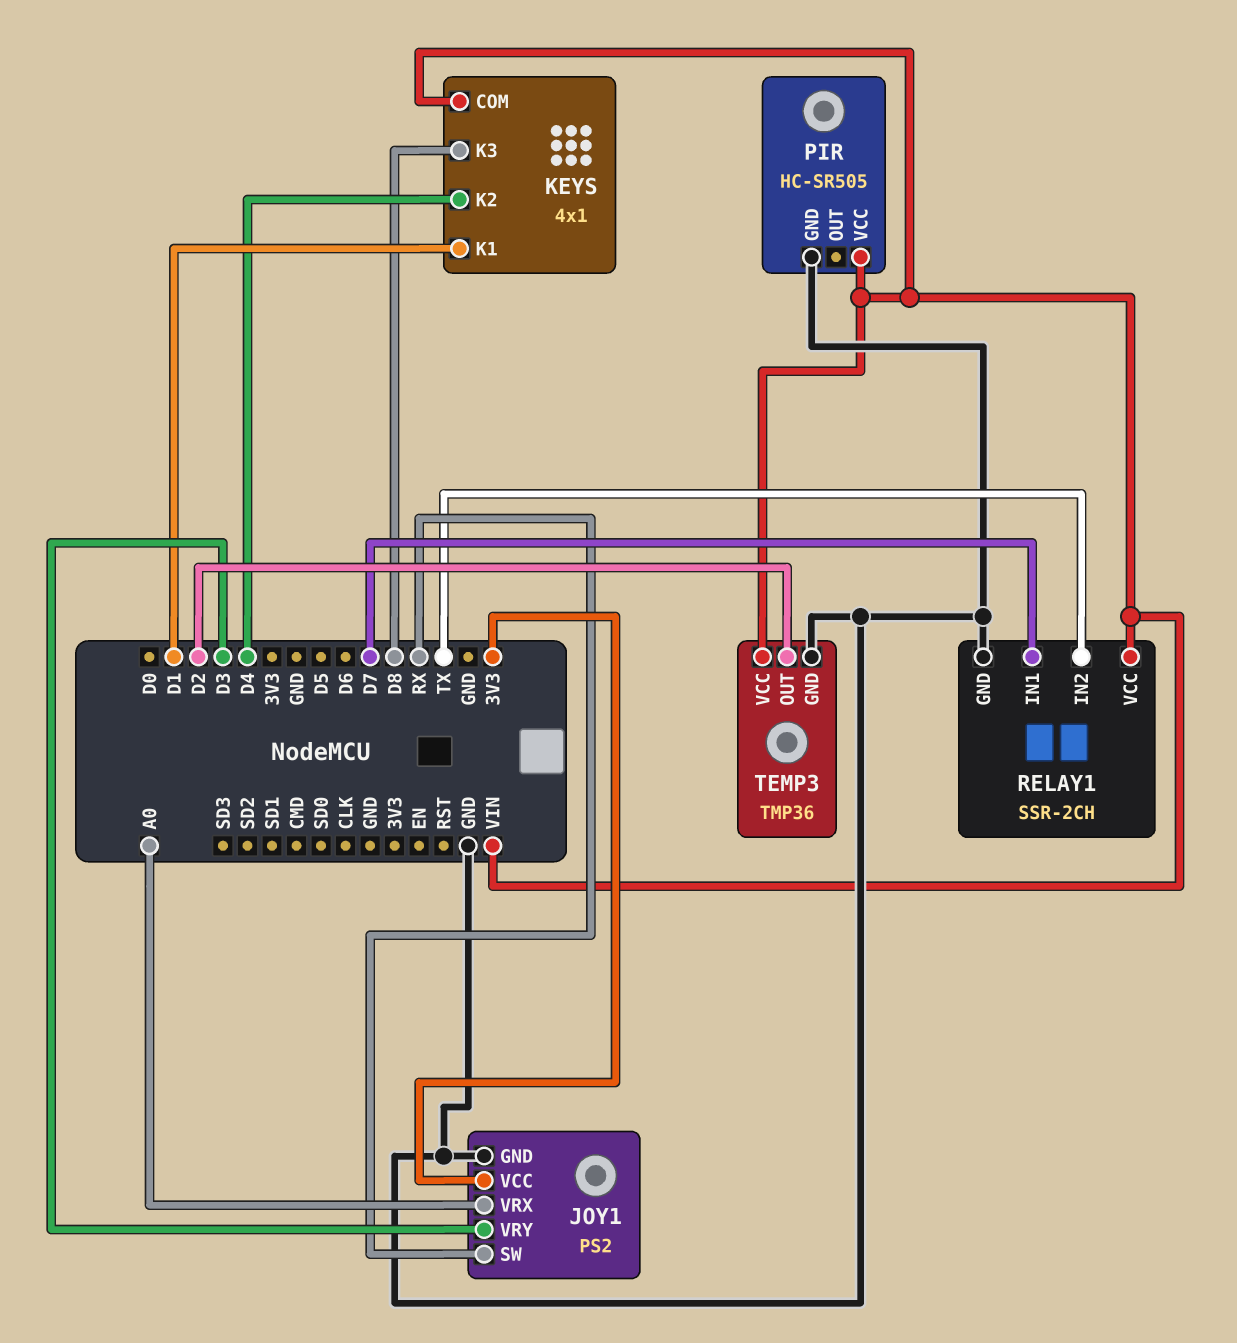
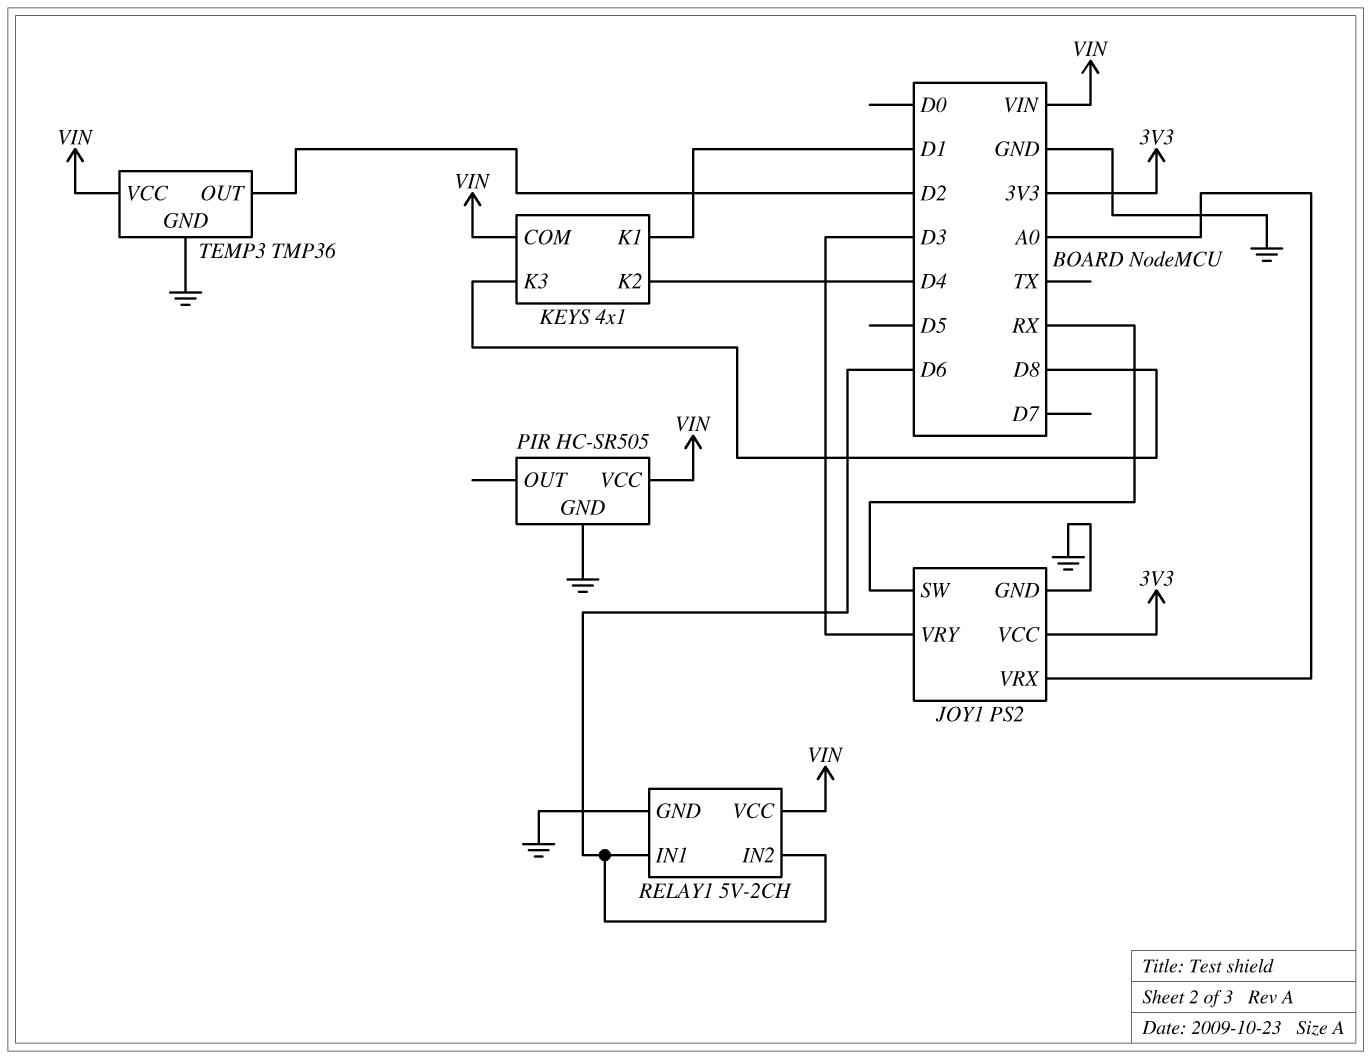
RELAY1: SSR-2CH -> 5V-2CH
RELAY1 pin IN1: D7 -> D6
RELAY1 pin IN2: TX -> D6

